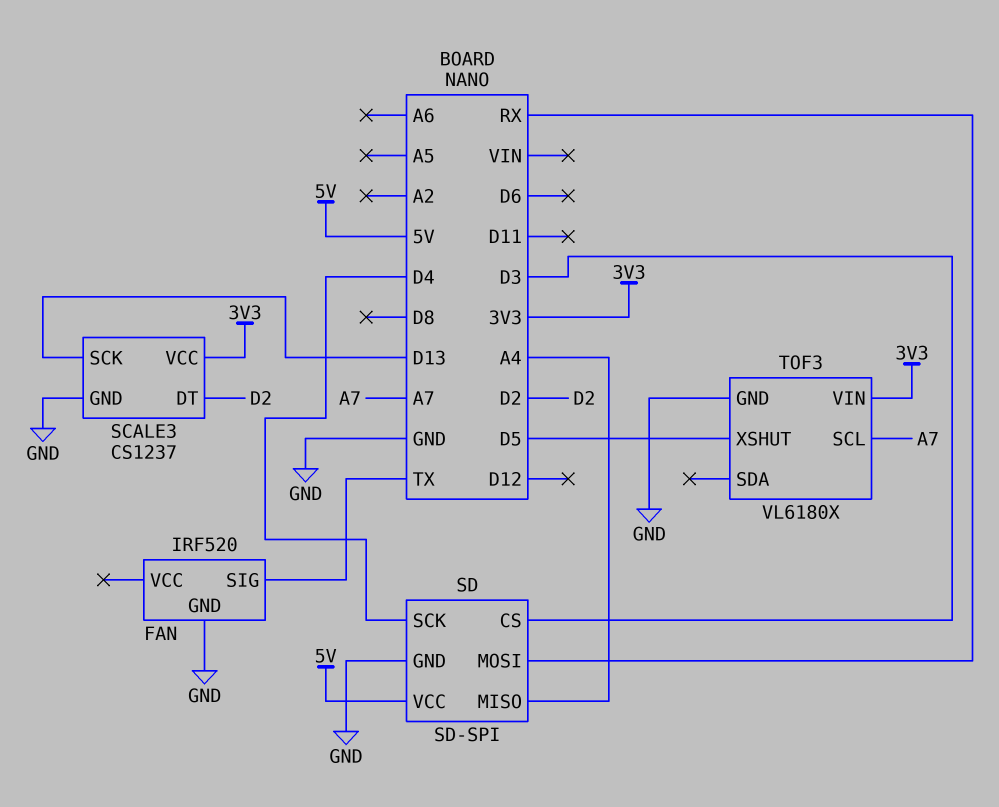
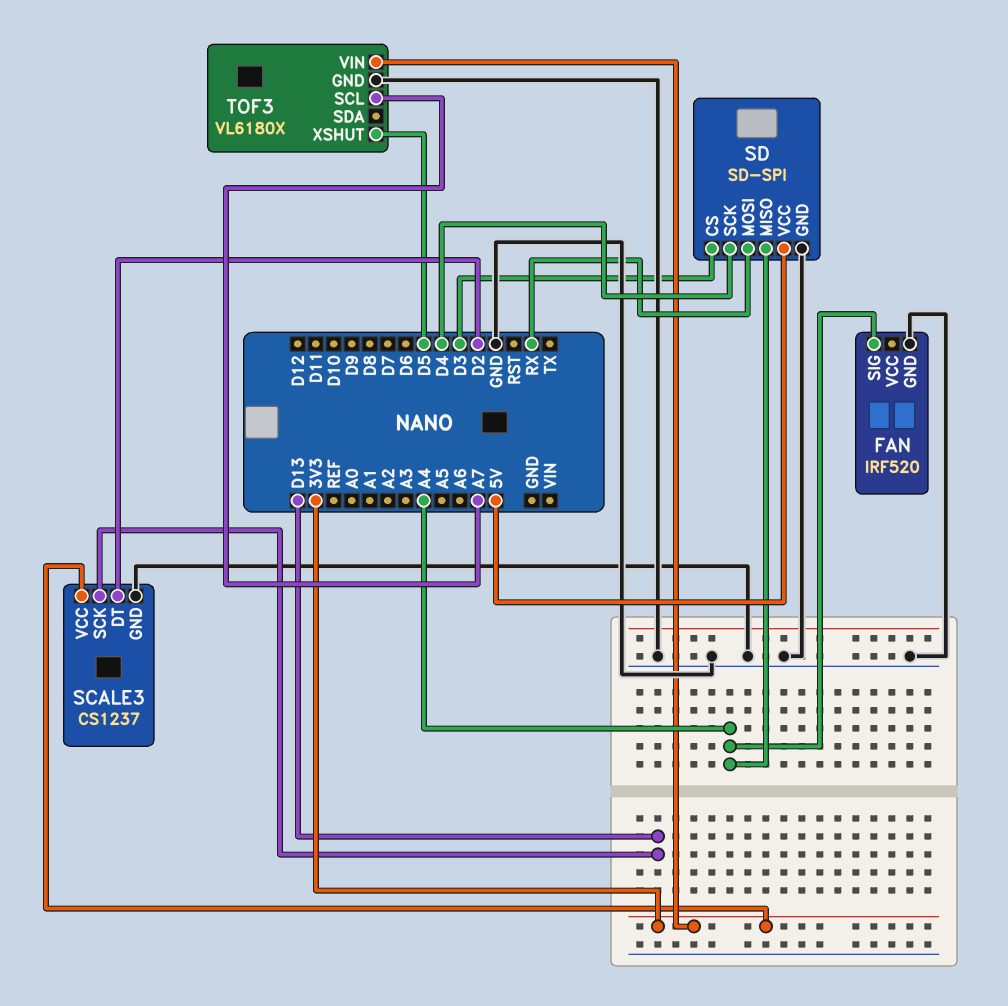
FAN pin SIG: TX -> A4

